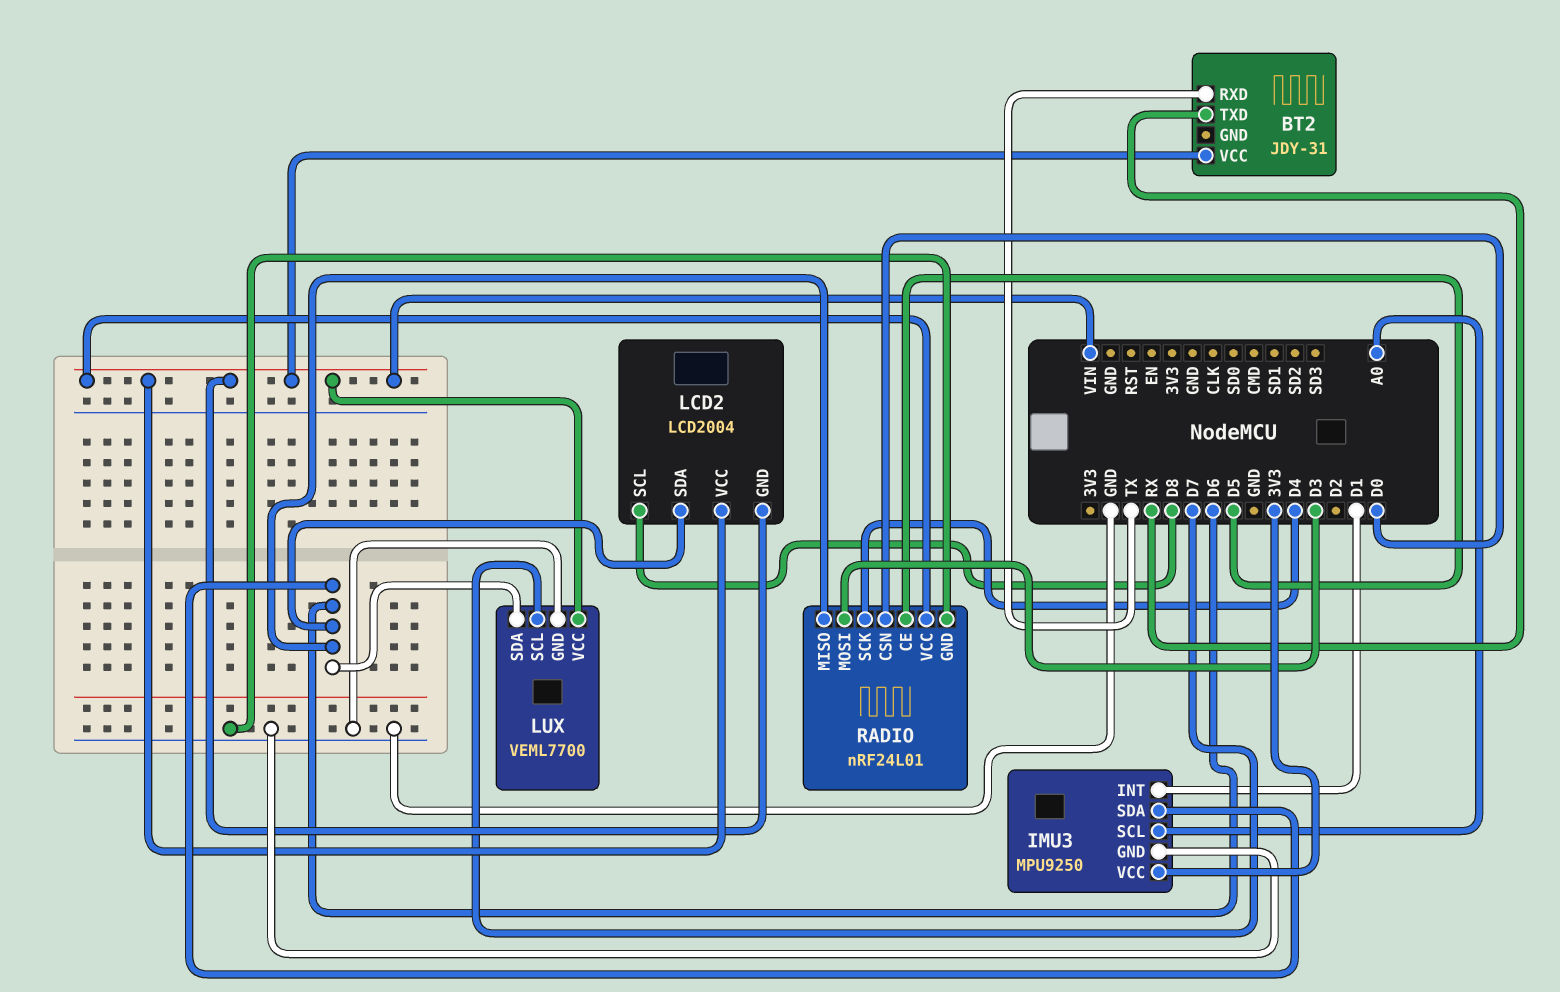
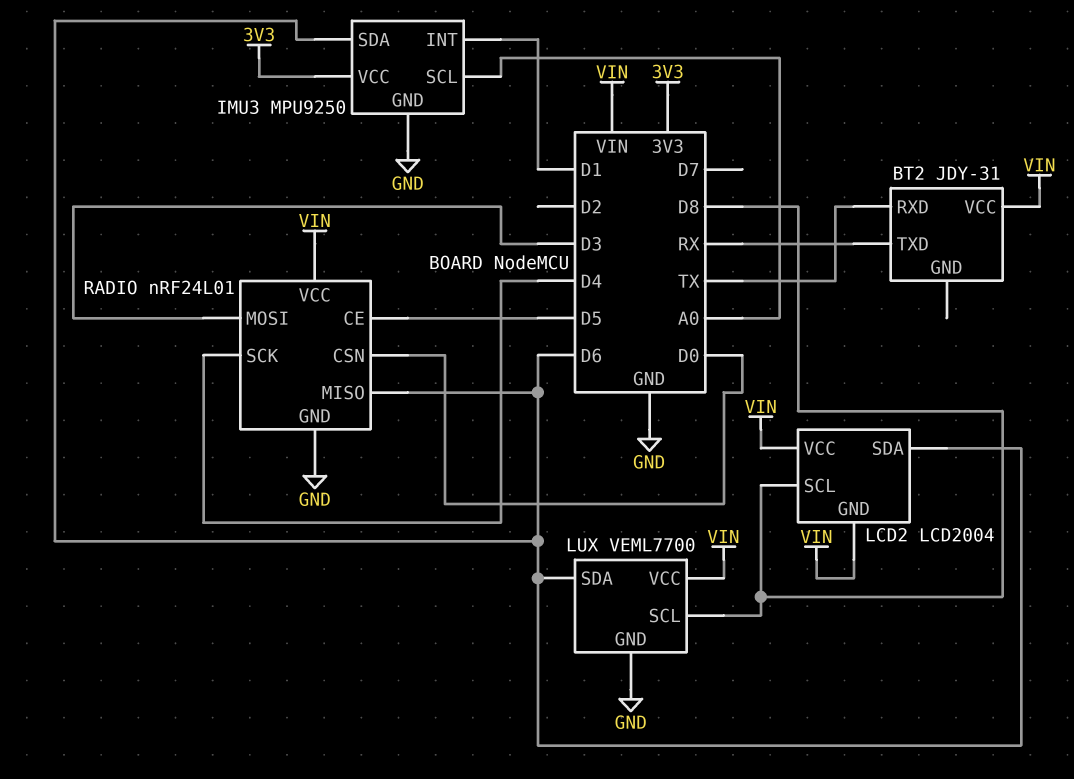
LUX pin SCL: D7 -> D8

